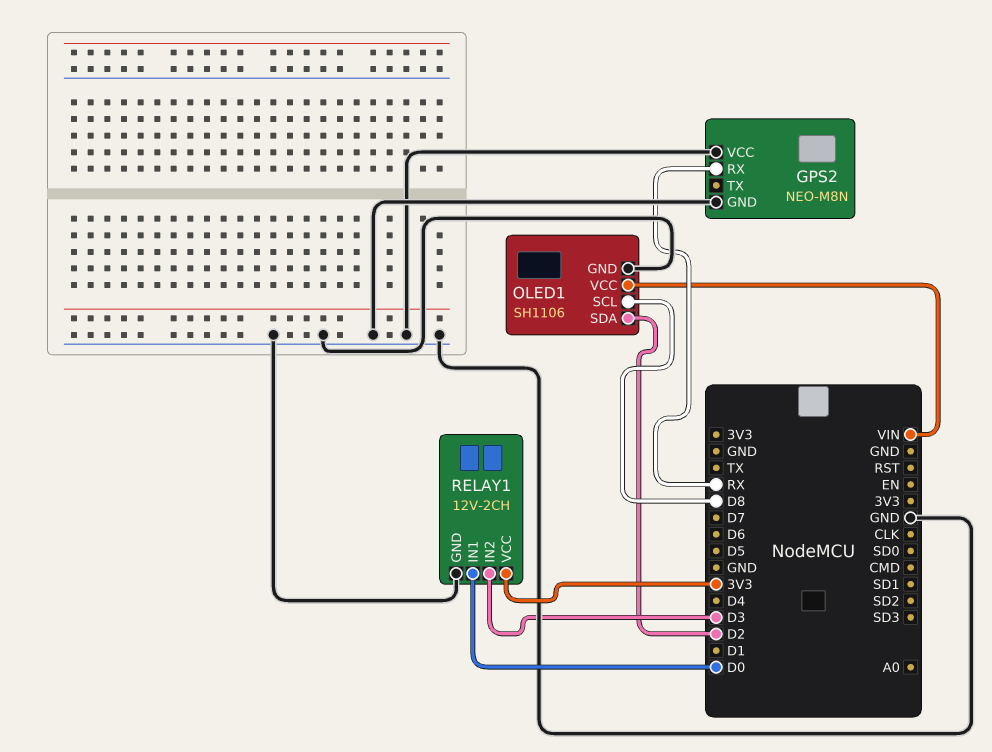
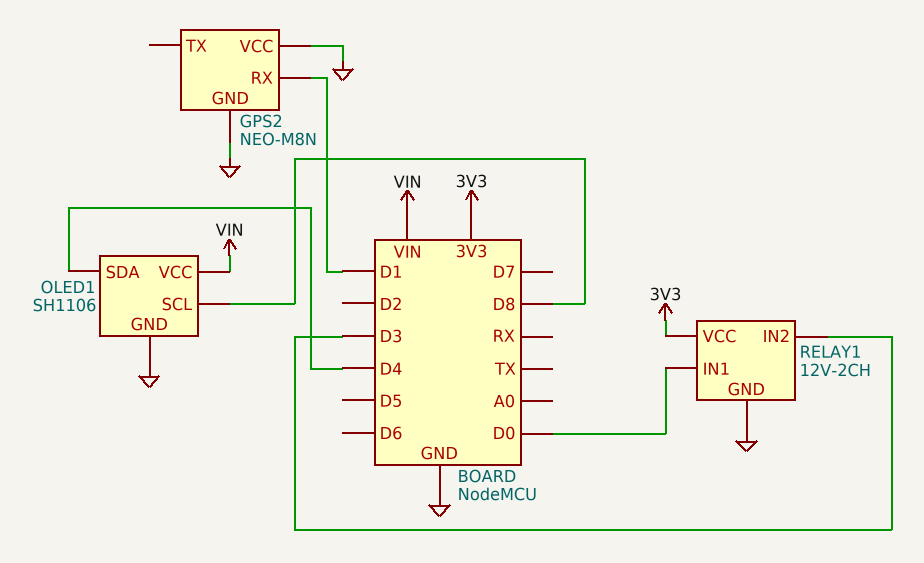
GPS2 pin RX: RX -> D1
OLED1 pin SDA: D2 -> D4

